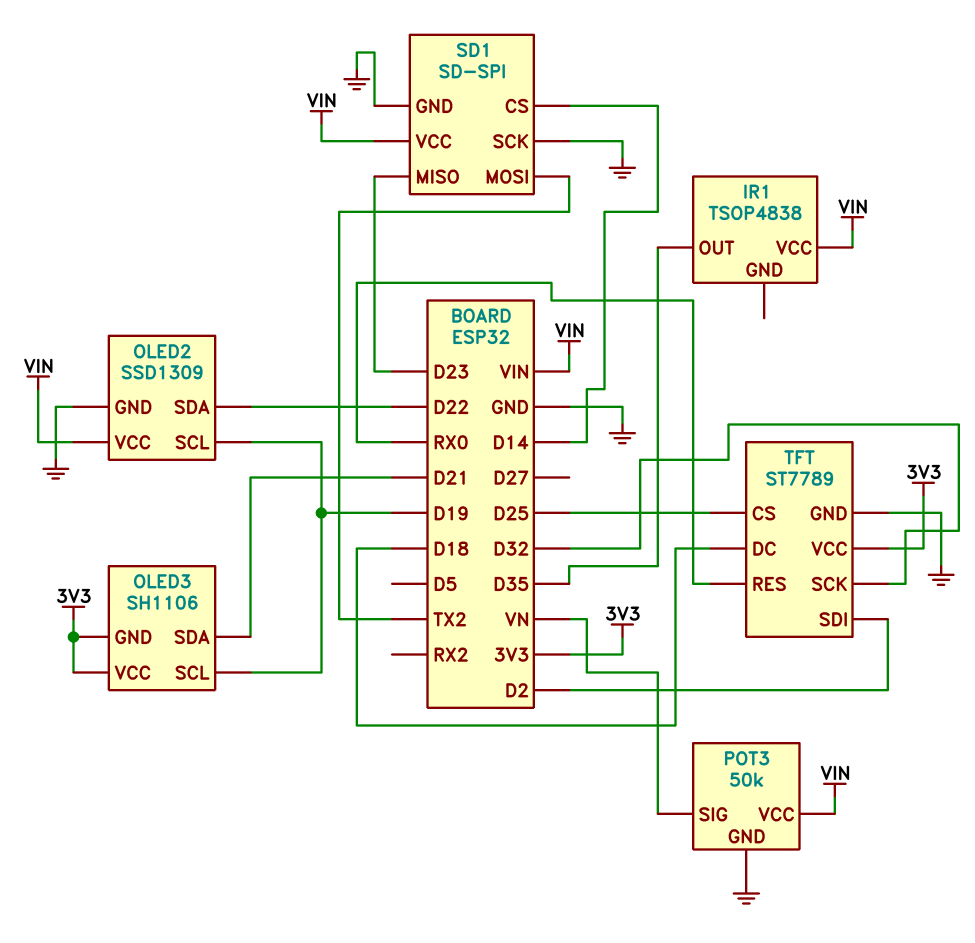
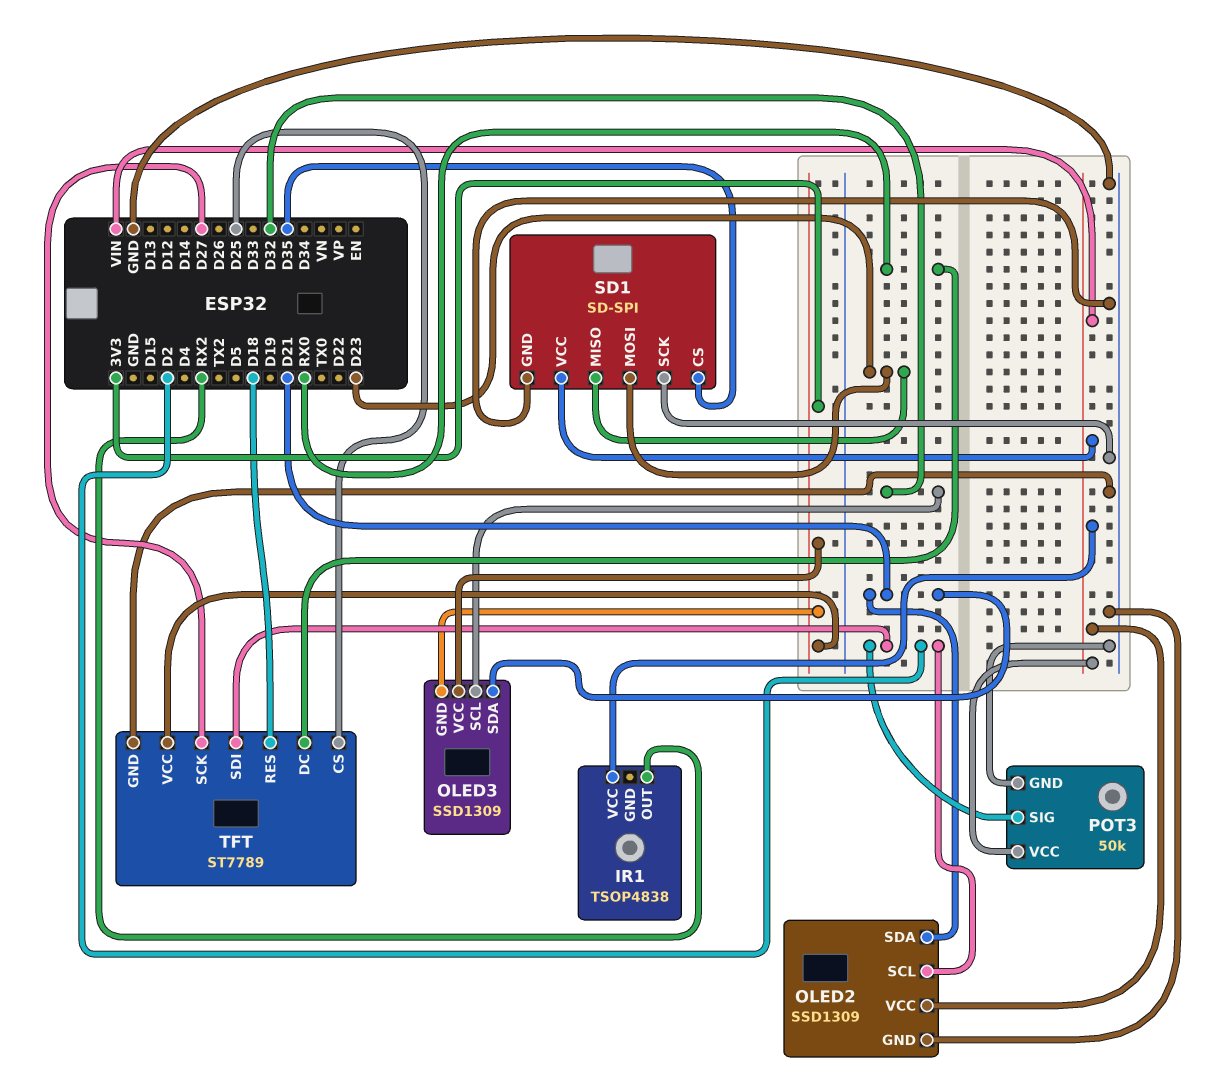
IR1 pin OUT: D35 -> RX2
OLED2 pin SCL: D19 -> D2
OLED2 pin SDA: D22 -> D21
OLED3: SH1106 -> SSD1309
OLED3 pin SCL: D19 -> D32
POT3 pin SIG: VN -> D2
SD1 pin CS: D14 -> D35
SD1 pin MOSI: TX2 -> D23
TFT pin DC: D18 -> RX0
TFT pin RES: RX0 -> D18
TFT pin SCK: D32 -> D27

